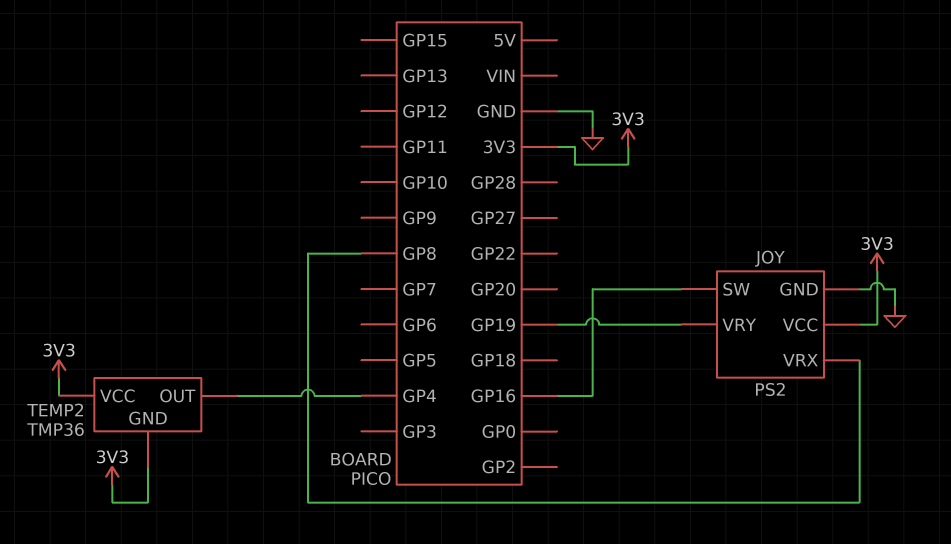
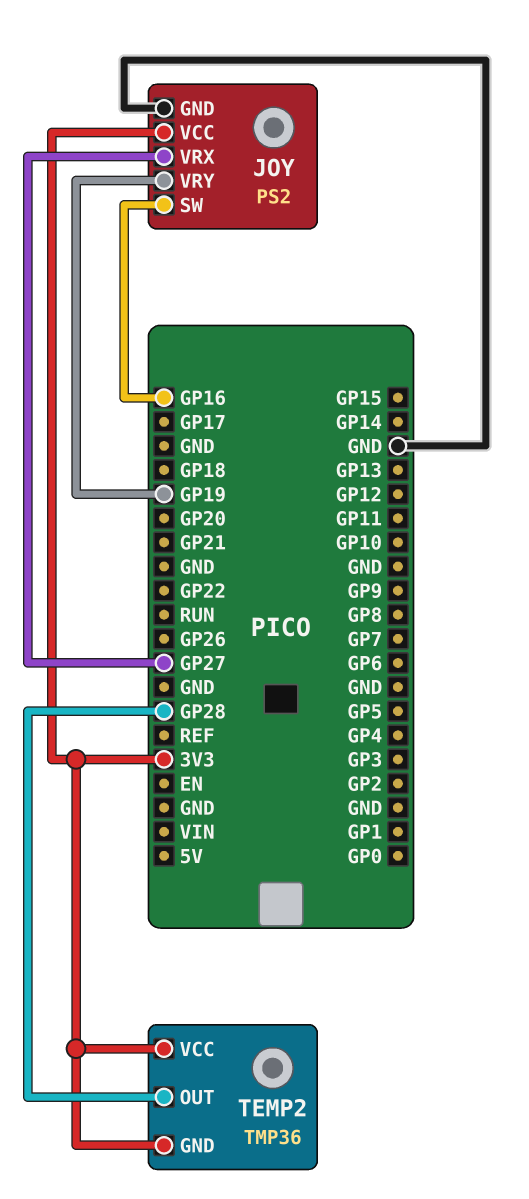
JOY pin VRX: GP8 -> GP27
TEMP2 pin OUT: GP4 -> GP28

